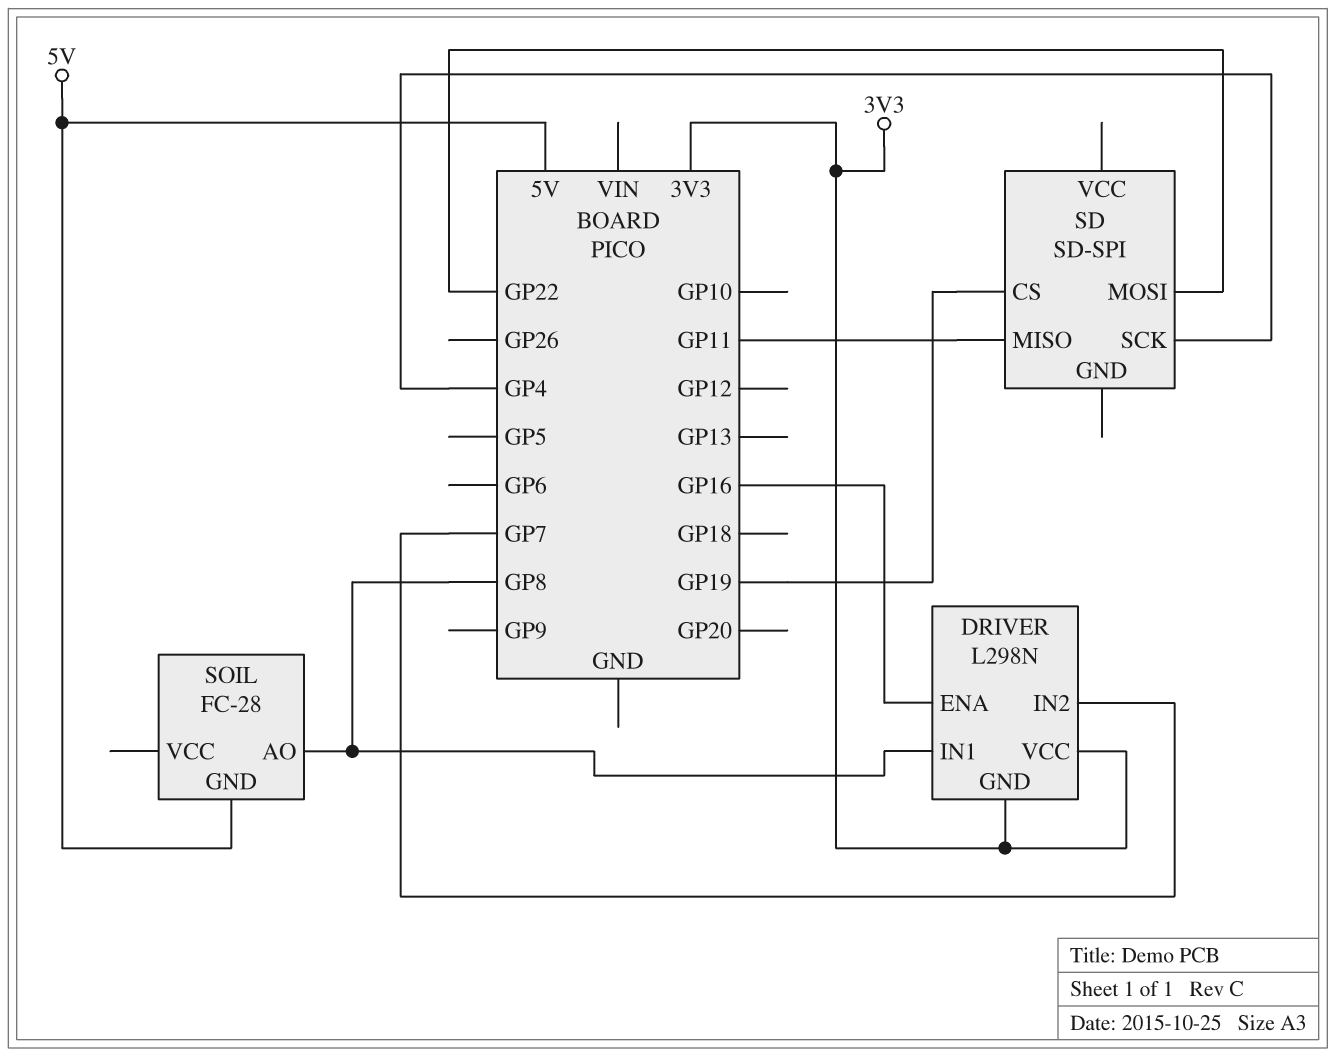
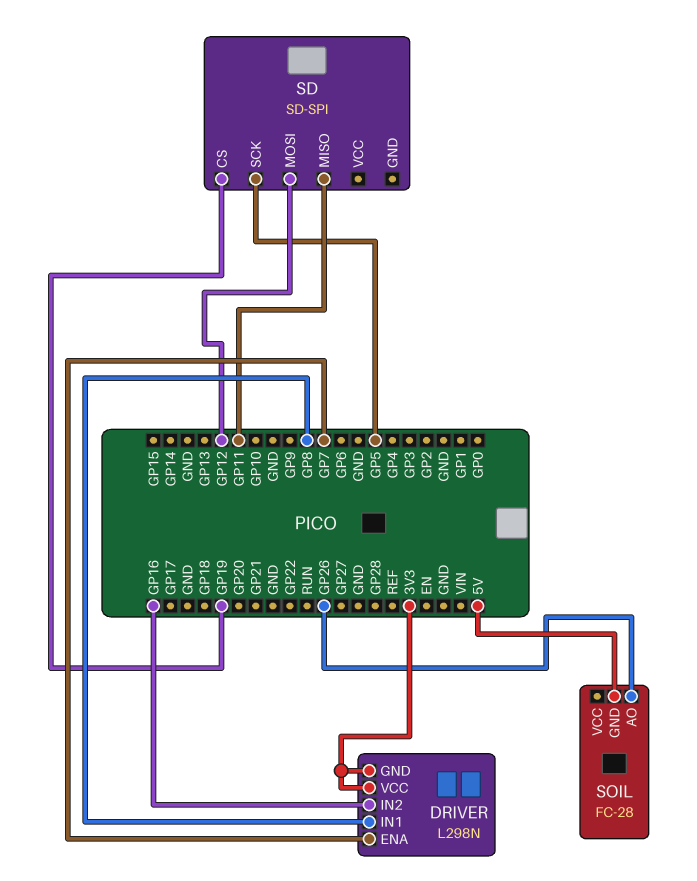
DRIVER pin ENA: GP16 -> GP7
DRIVER pin IN2: GP7 -> GP16
SD pin MOSI: GP22 -> GP12
SD pin SCK: GP4 -> GP5
SOIL pin AO: GP8 -> GP26

